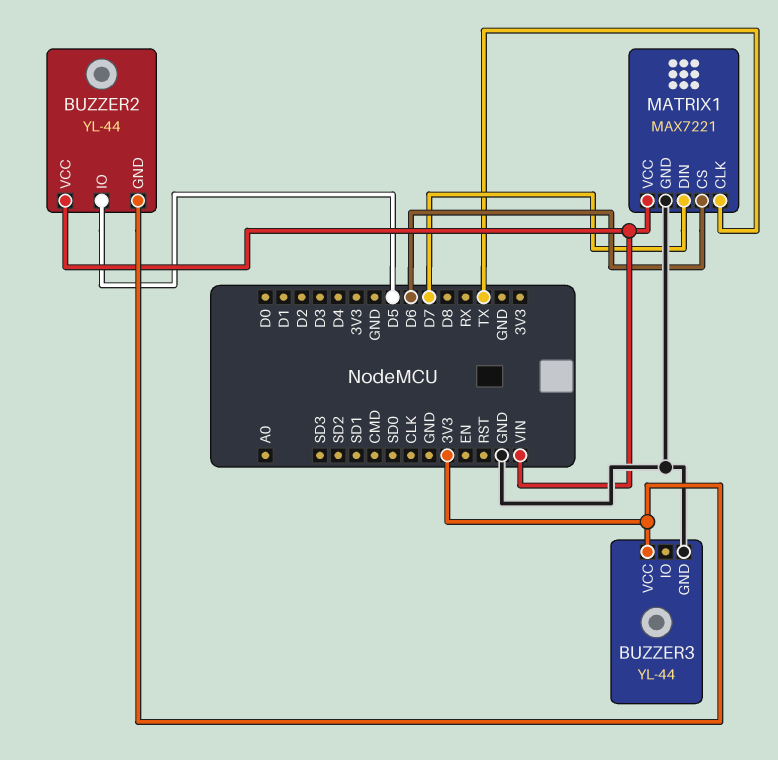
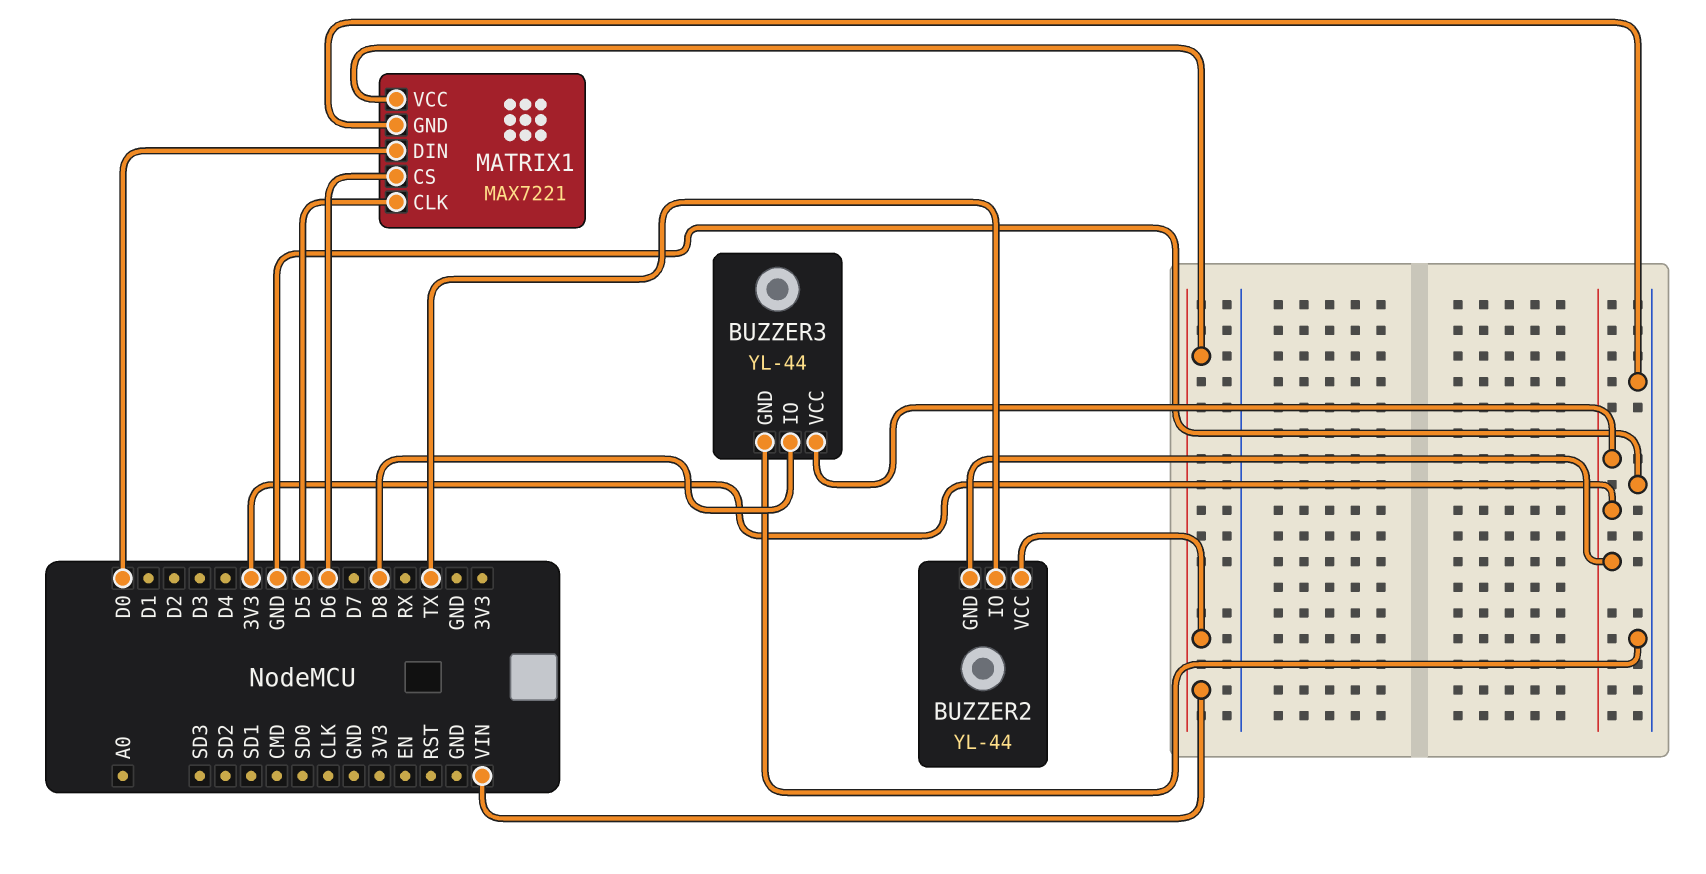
BUZZER2 pin IO: D5 -> TX
BUZZER3 pin IO: none -> D8
MATRIX1 pin CLK: TX -> D5
MATRIX1 pin DIN: D7 -> D0

